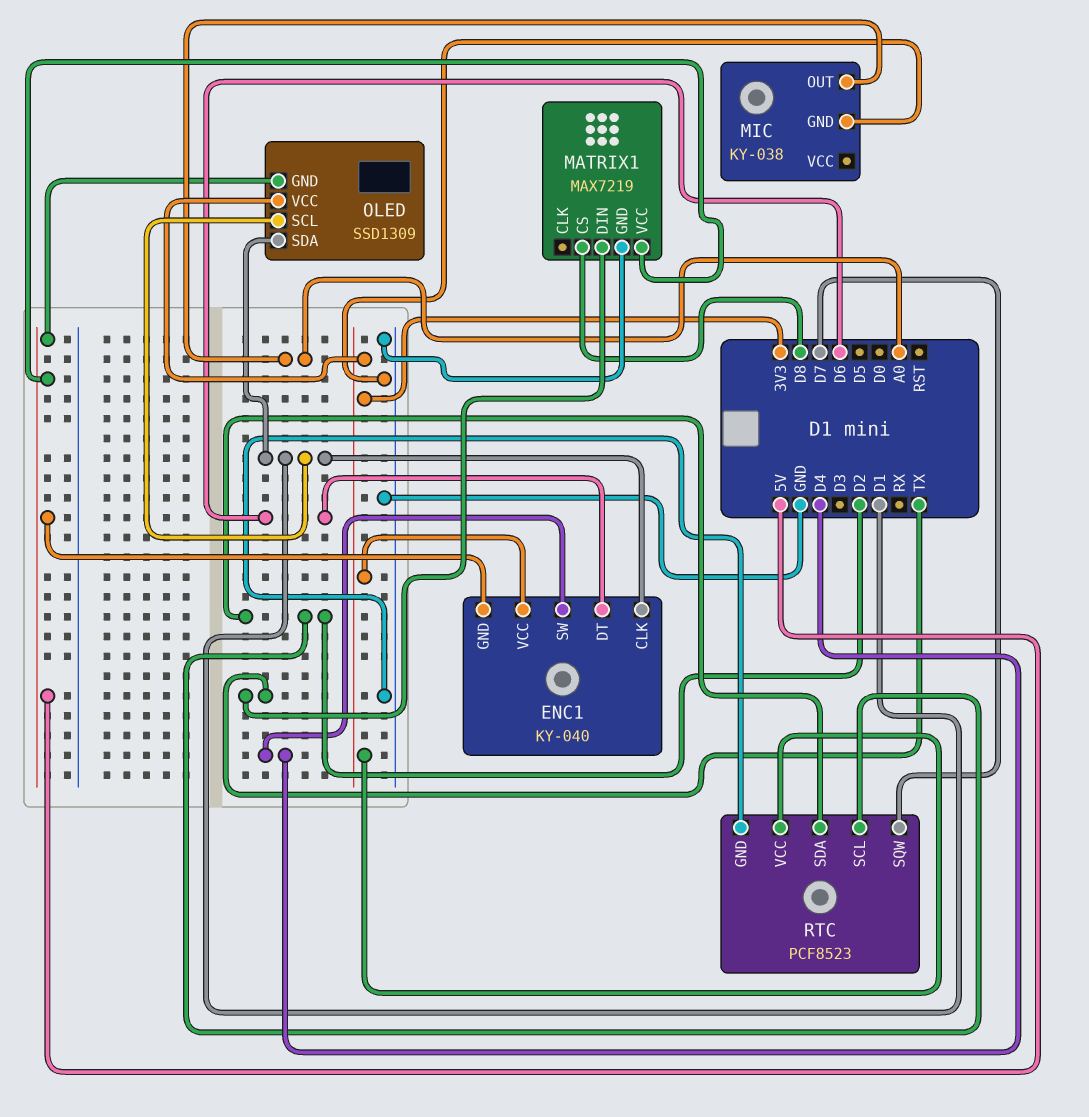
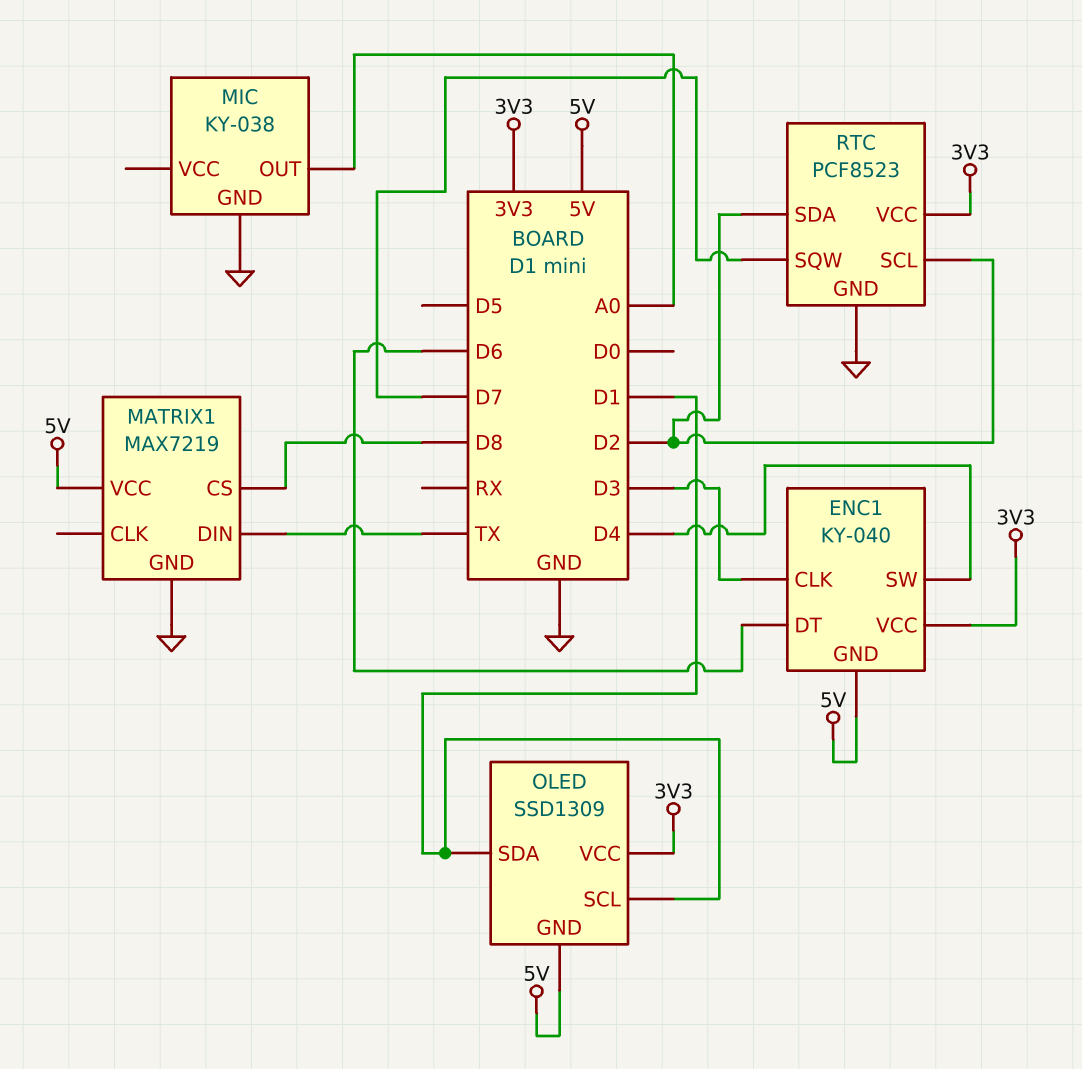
ENC1 pin CLK: D1 -> D3

